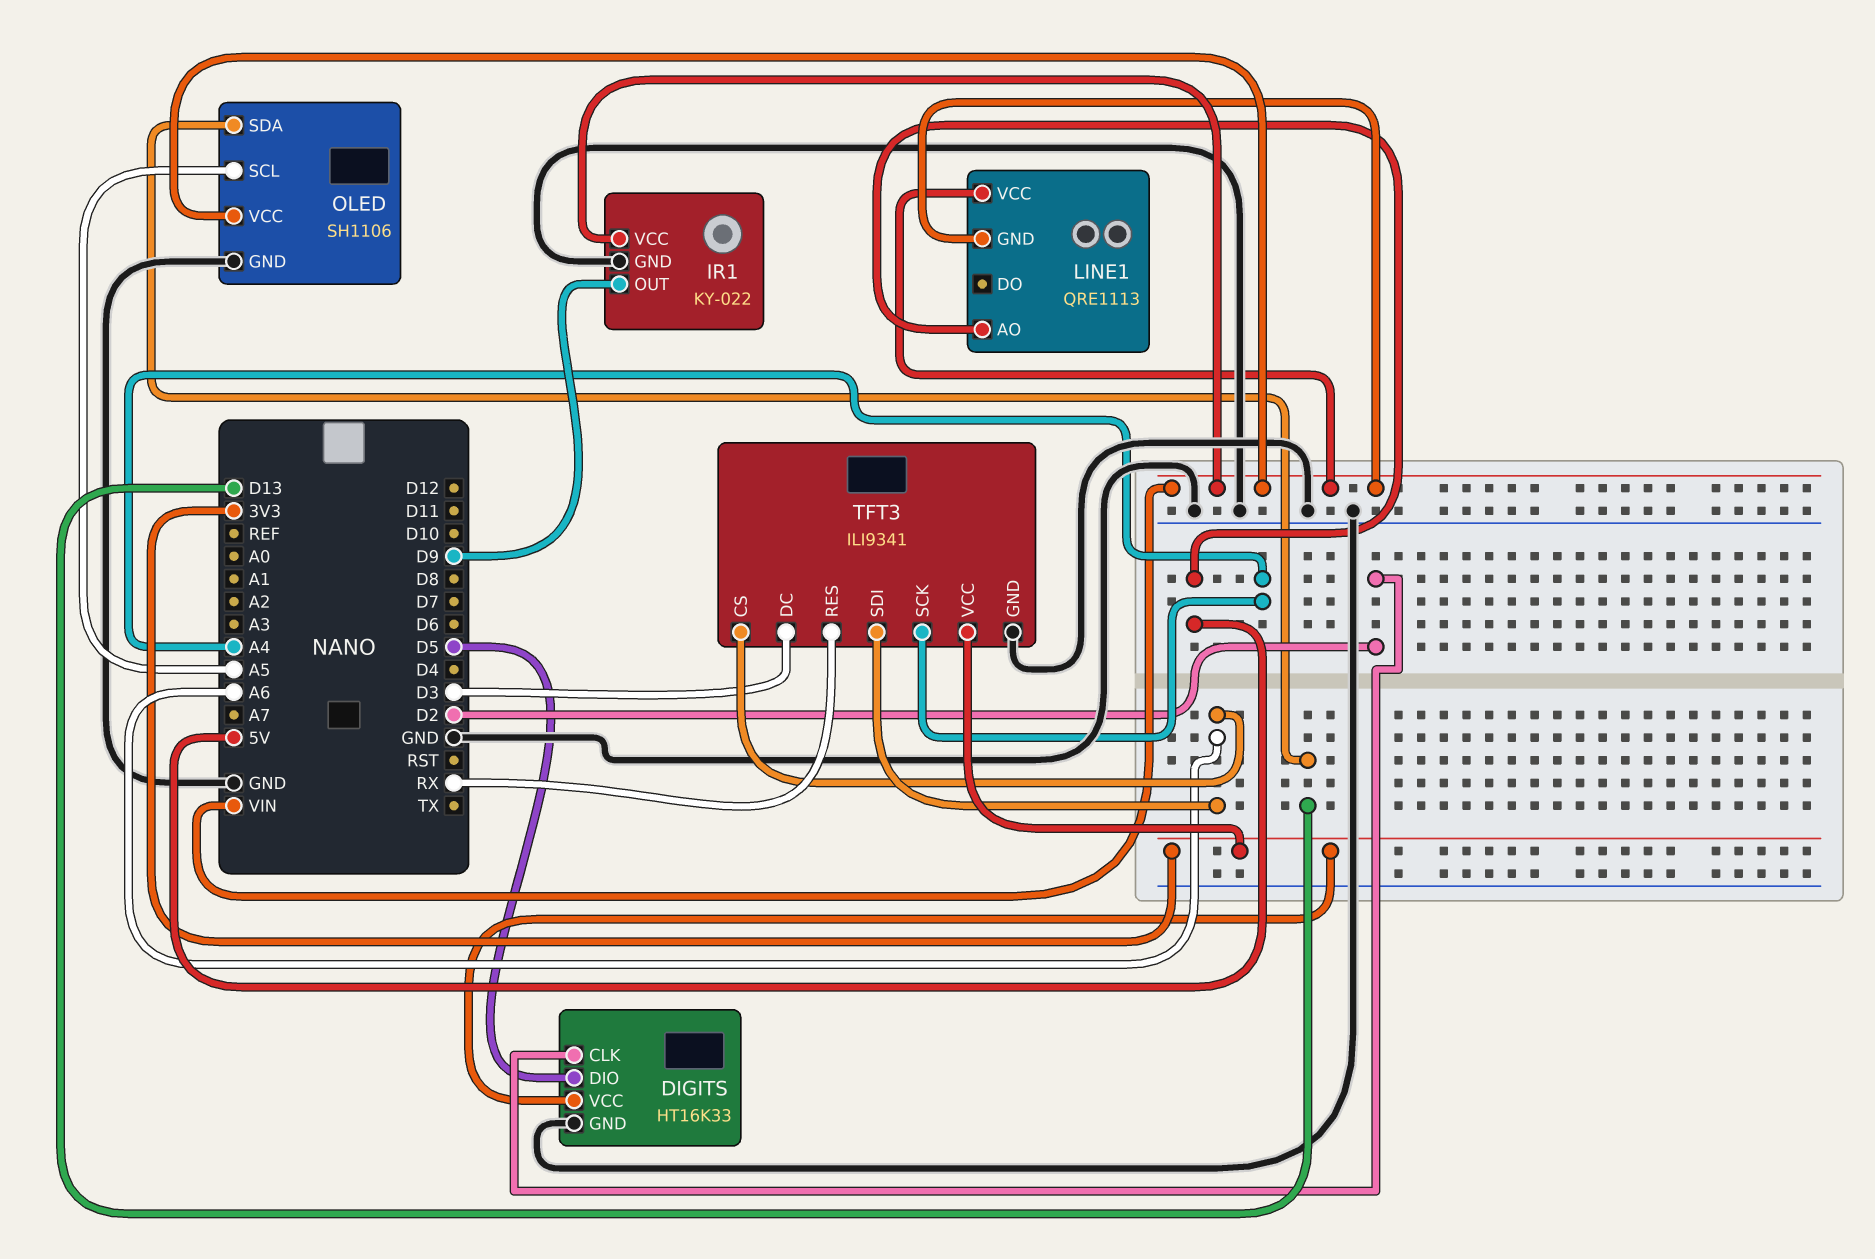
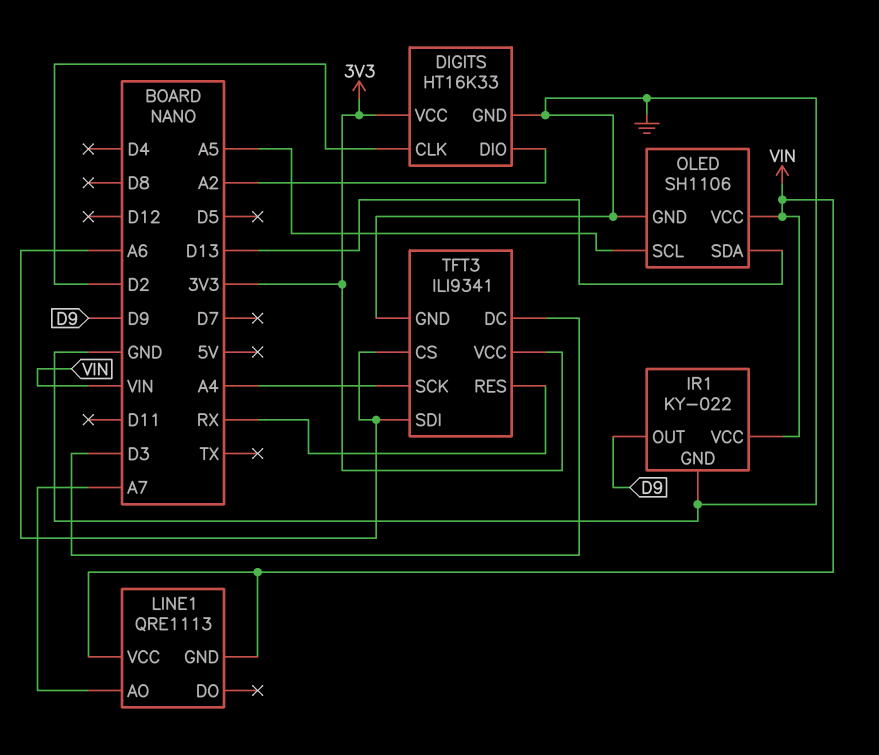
DIGITS pin DIO: D5 -> A2
LINE1 pin AO: 5V -> A7

